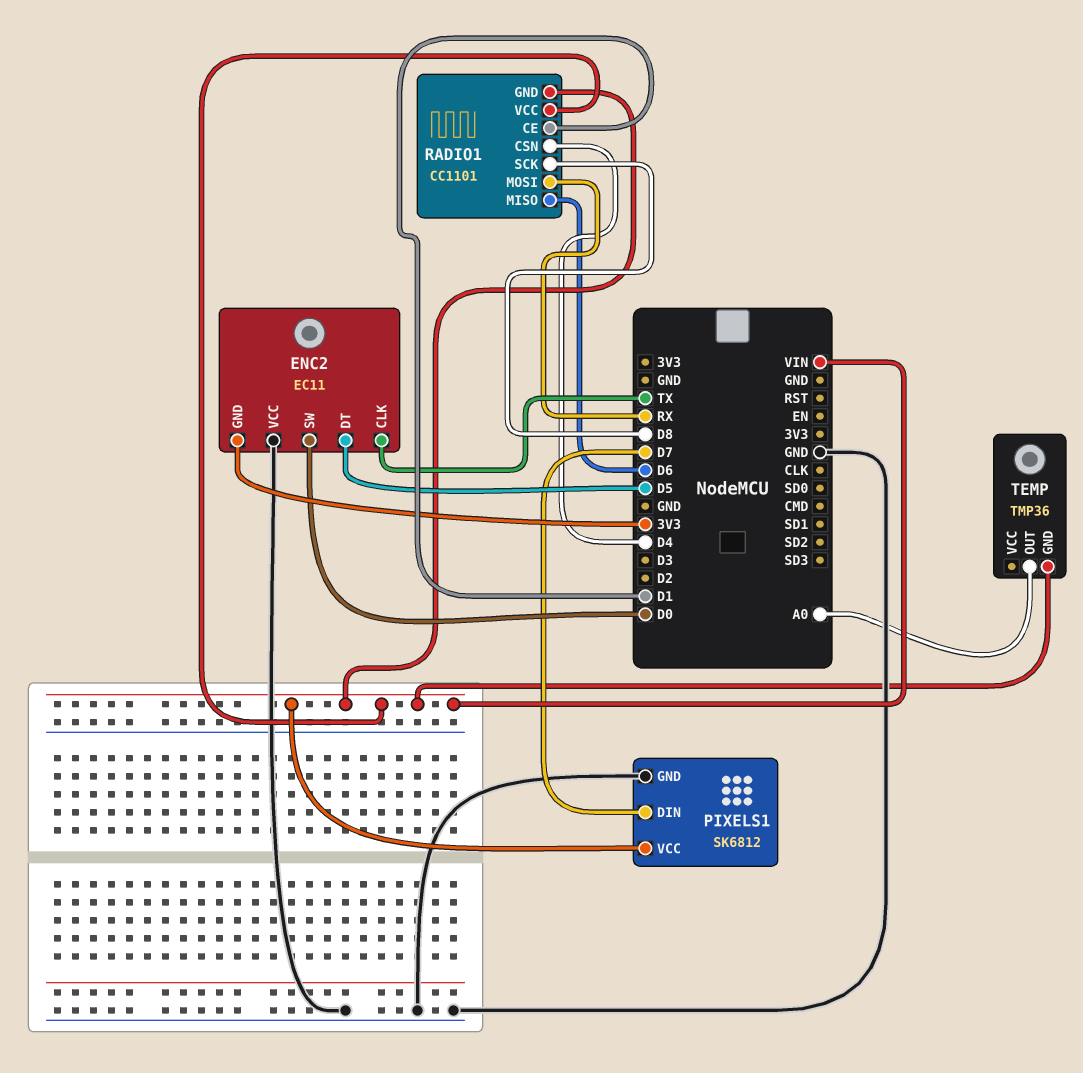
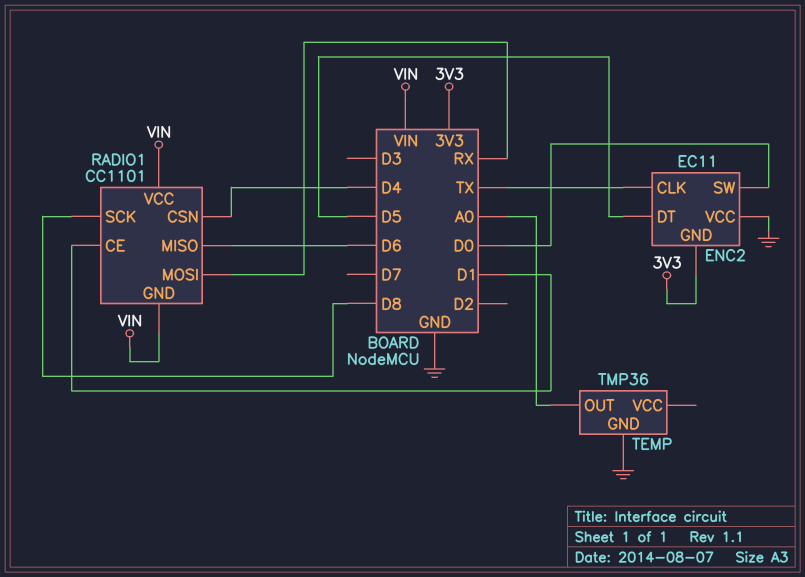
PIXELS1: SK6812 -> none
PIXELS1 pin DIN: D7 -> none
PIXELS1 pin GND: GND -> none
PIXELS1 pin VCC: VIN -> none
TEMP pin GND: VIN -> GND

